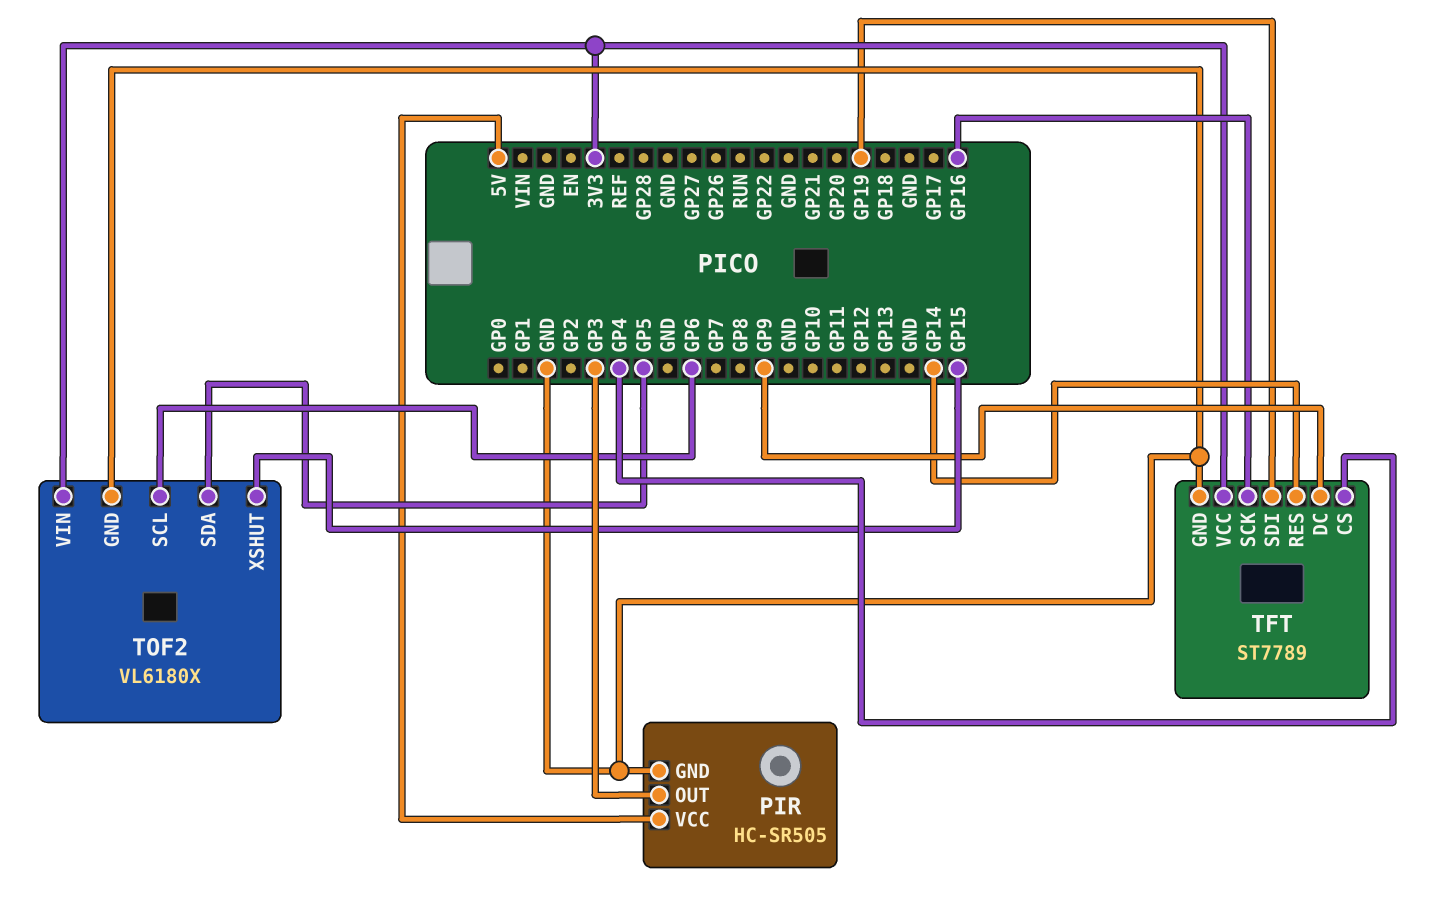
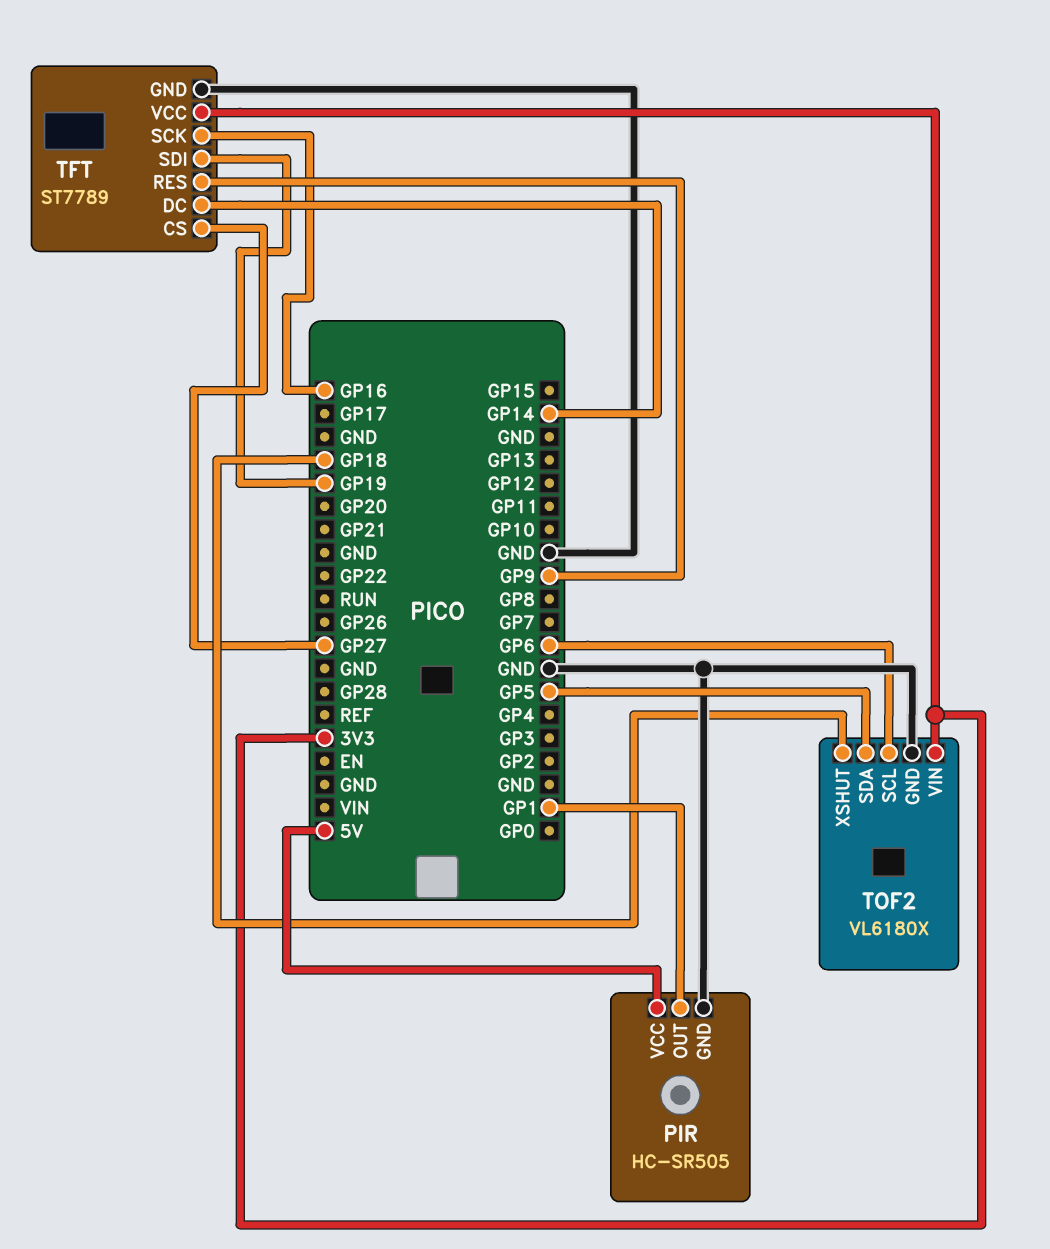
PIR pin OUT: GP3 -> GP1
TFT pin CS: GP4 -> GP27
TFT pin DC: GP9 -> GP14
TFT pin RES: GP14 -> GP9
TOF2 pin XSHUT: GP15 -> GP18

